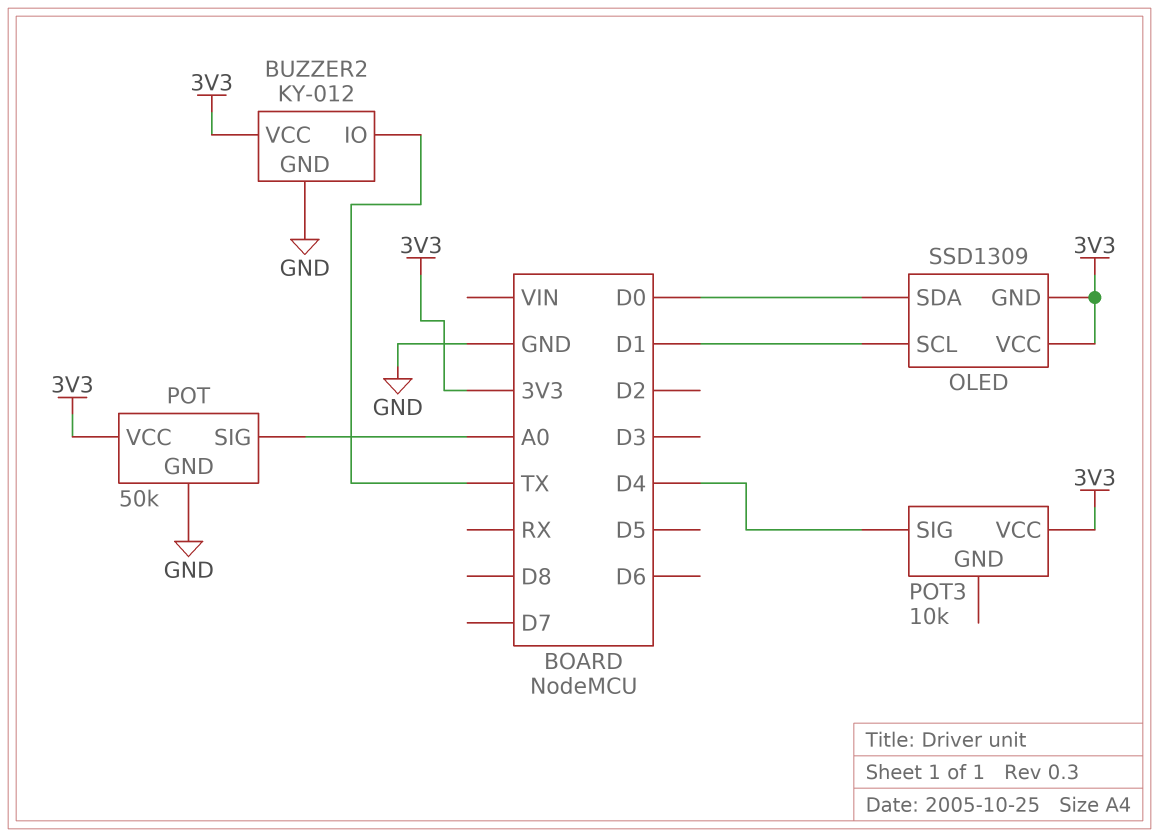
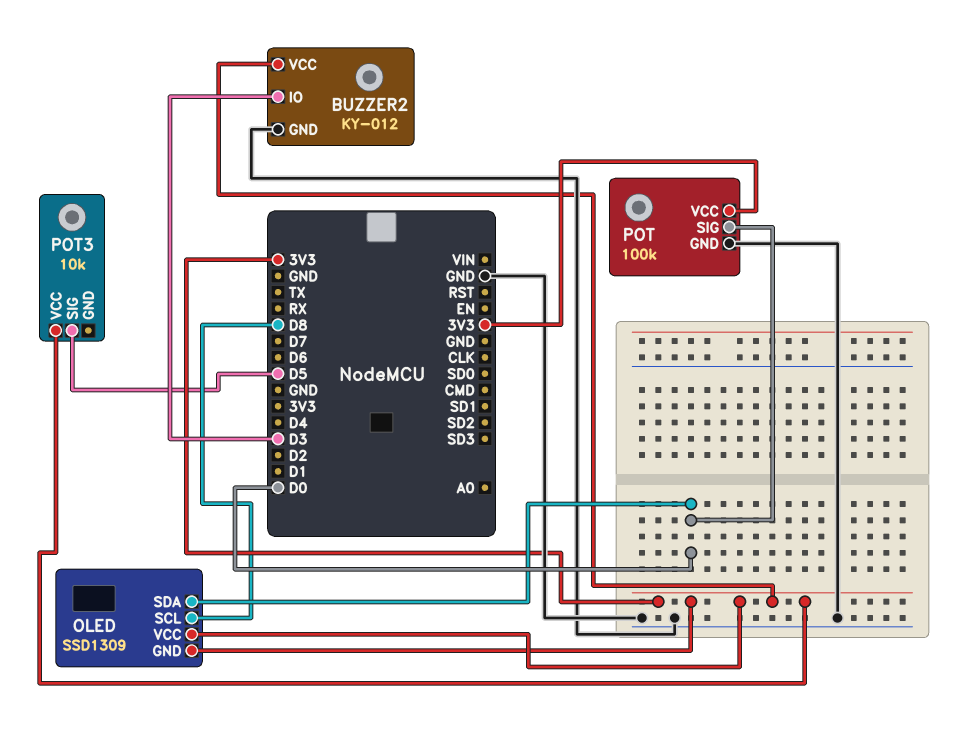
BUZZER2 pin IO: TX -> D3
OLED pin SCL: D1 -> D8
POT: 50k -> 100k
POT pin SIG: A0 -> D0
POT3 pin SIG: D4 -> D5

